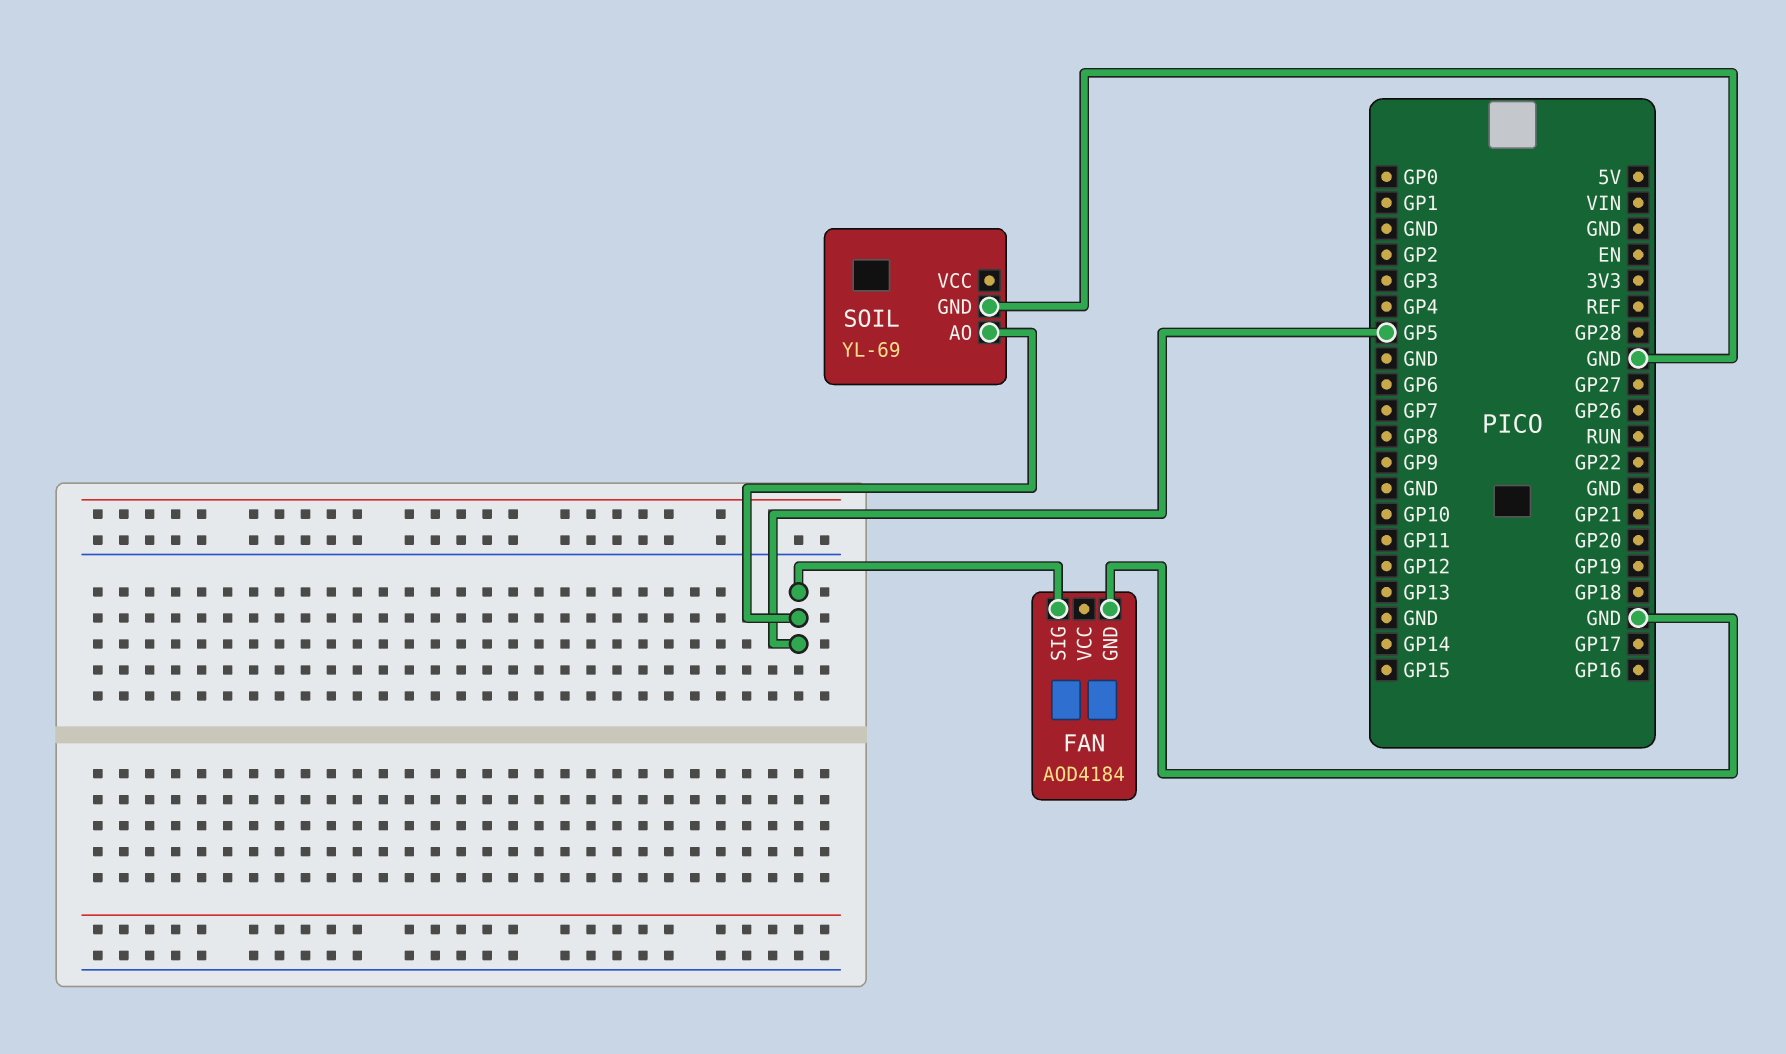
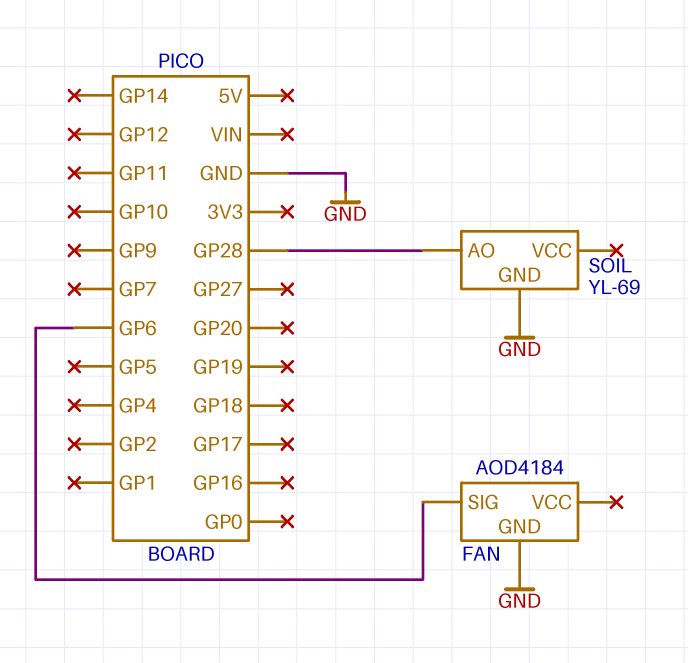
FAN pin SIG: GP5 -> GP6
SOIL pin AO: GP5 -> GP28

